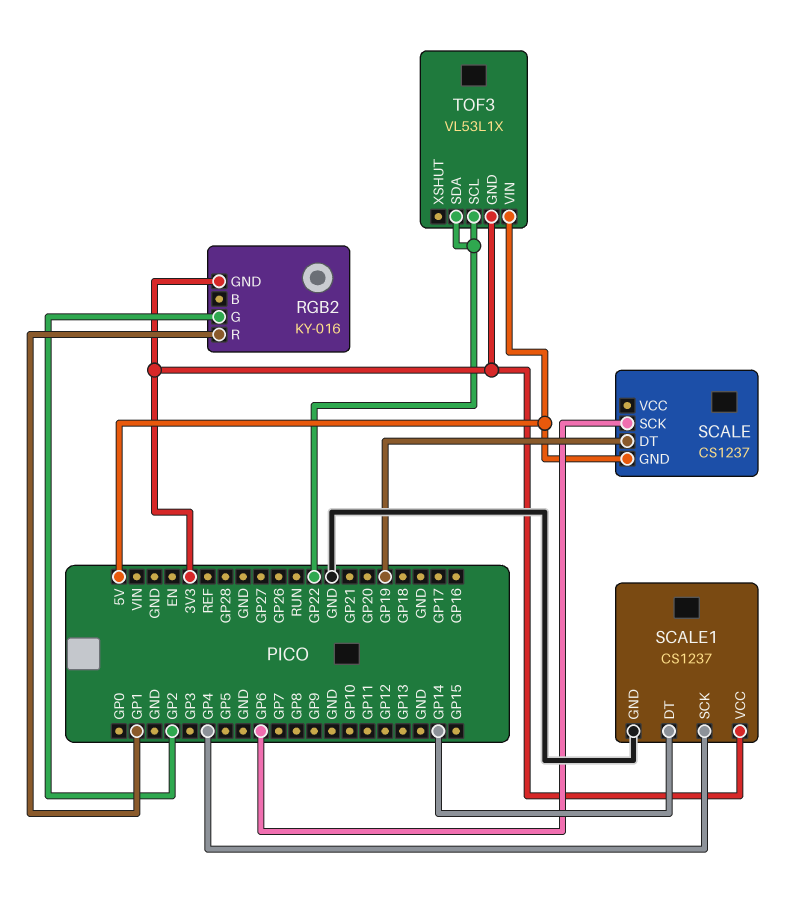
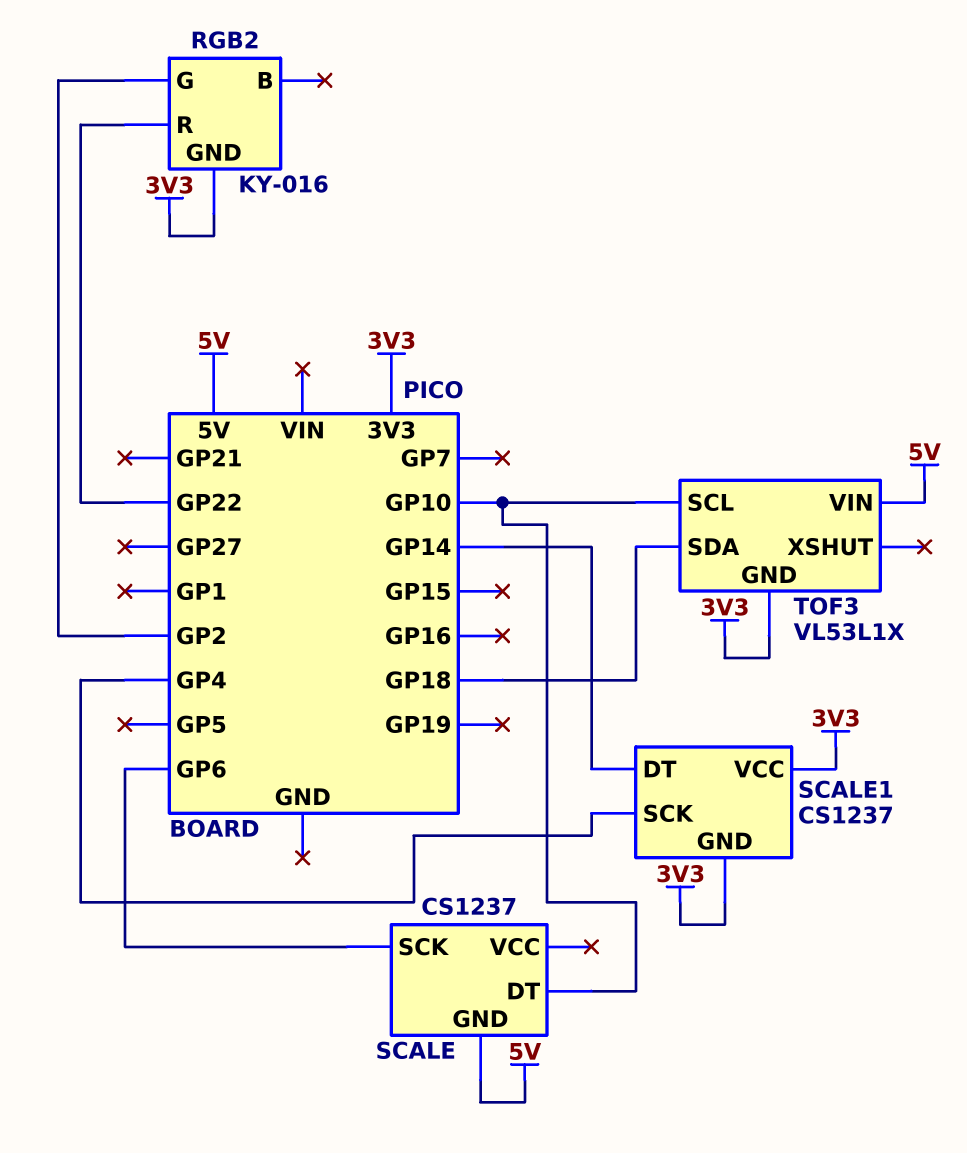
RGB2 pin R: GP1 -> GP22
SCALE pin DT: GP19 -> GP10
SCALE1 pin GND: GND -> 3V3
TOF3 pin SCL: GP22 -> GP10
TOF3 pin SDA: GP22 -> GP18

